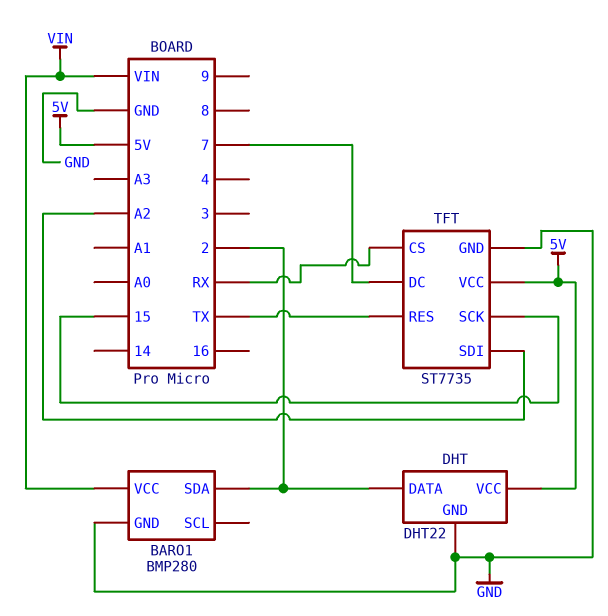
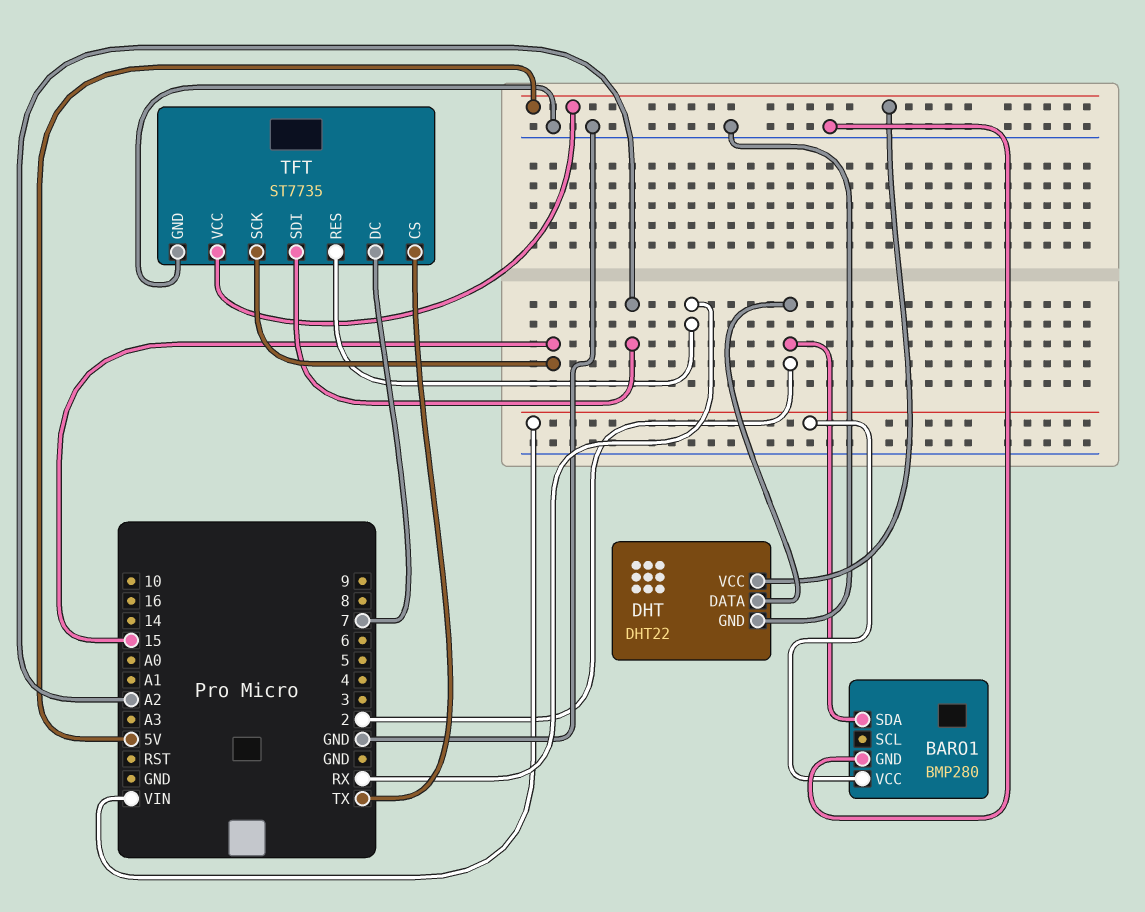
TFT pin CS: RX -> TX
TFT pin RES: TX -> RX

